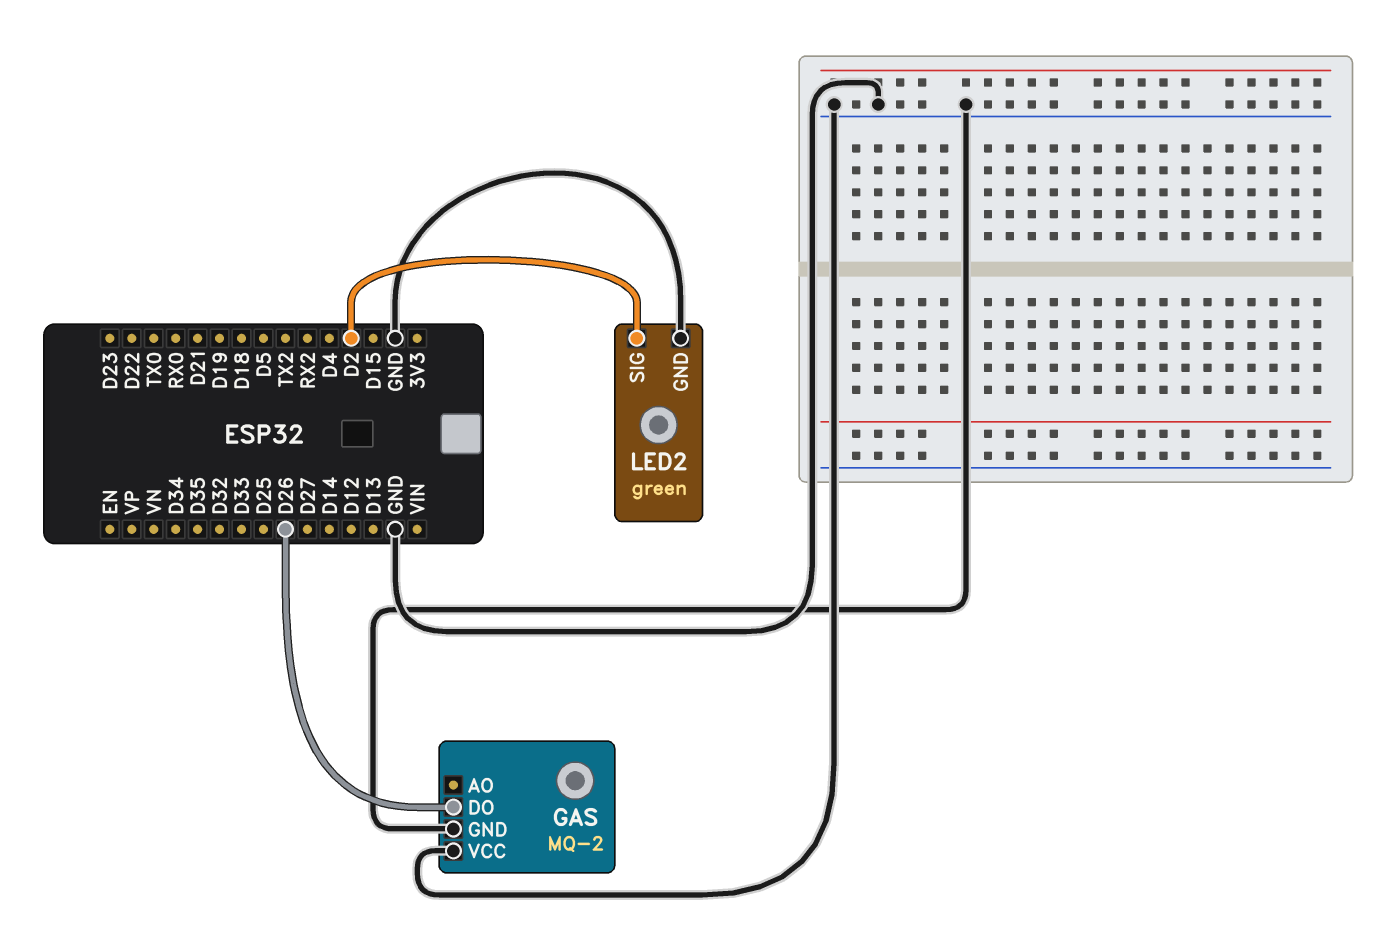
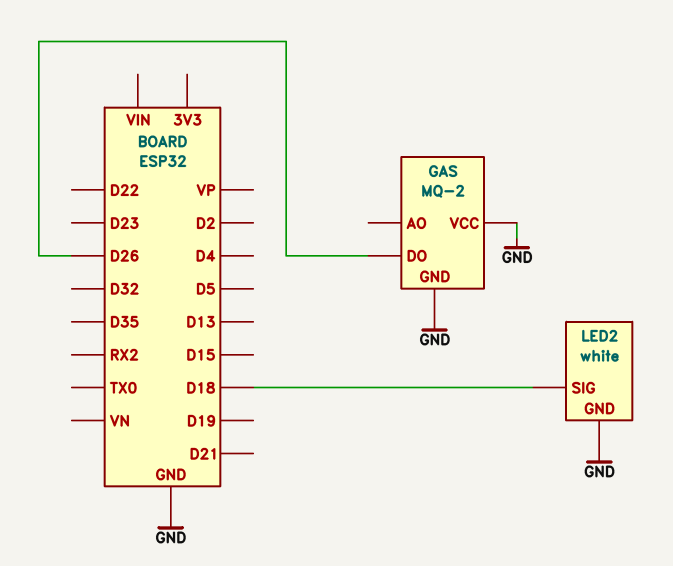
LED2: green -> white
LED2 pin SIG: D2 -> D18

